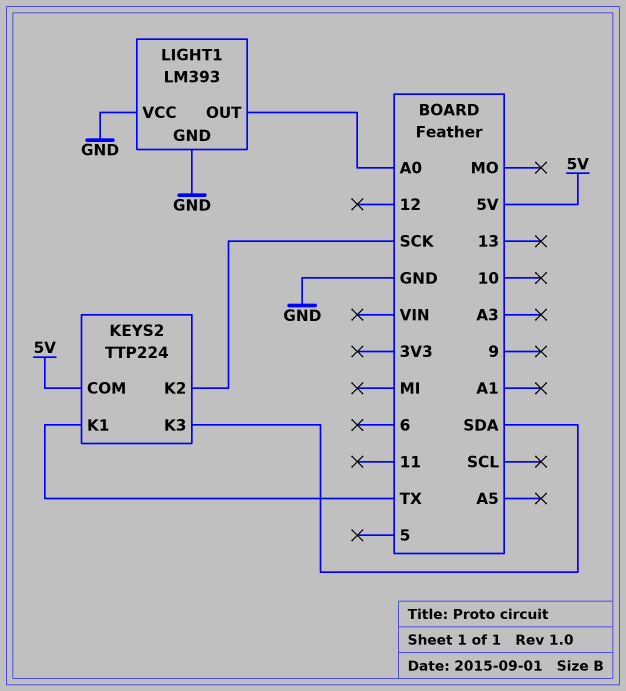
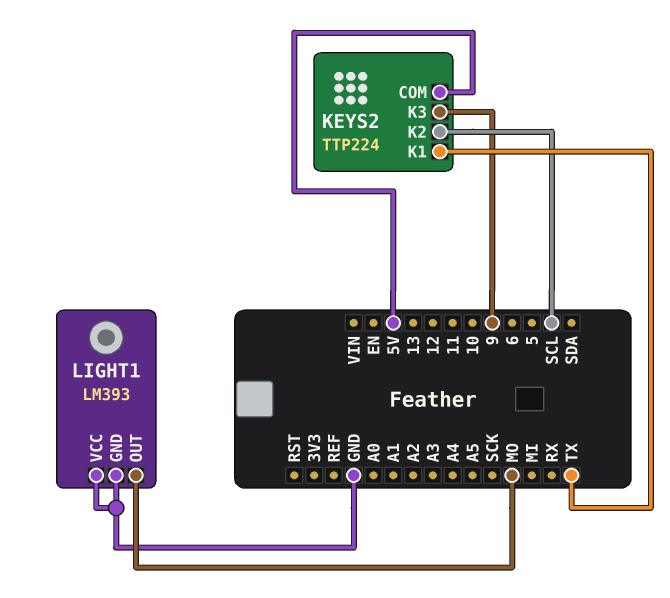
KEYS2 pin K2: SCK -> SCL
KEYS2 pin K3: SDA -> 9
LIGHT1 pin OUT: A0 -> MO

